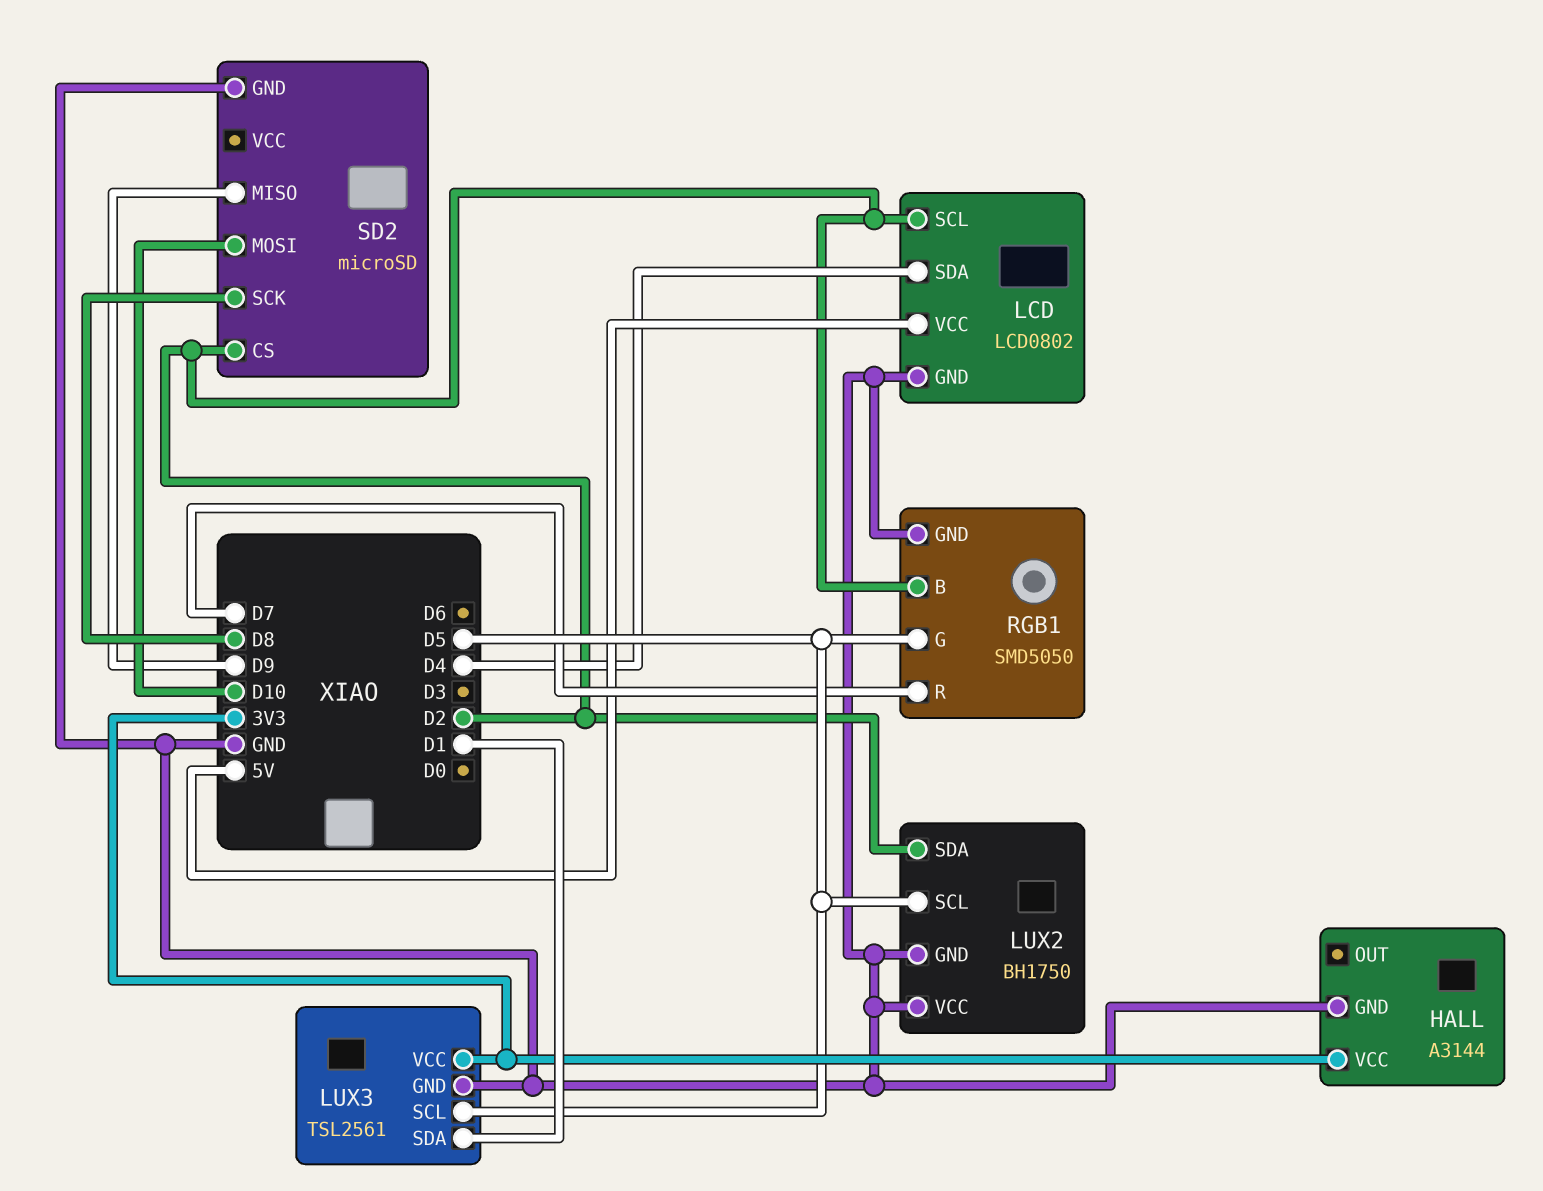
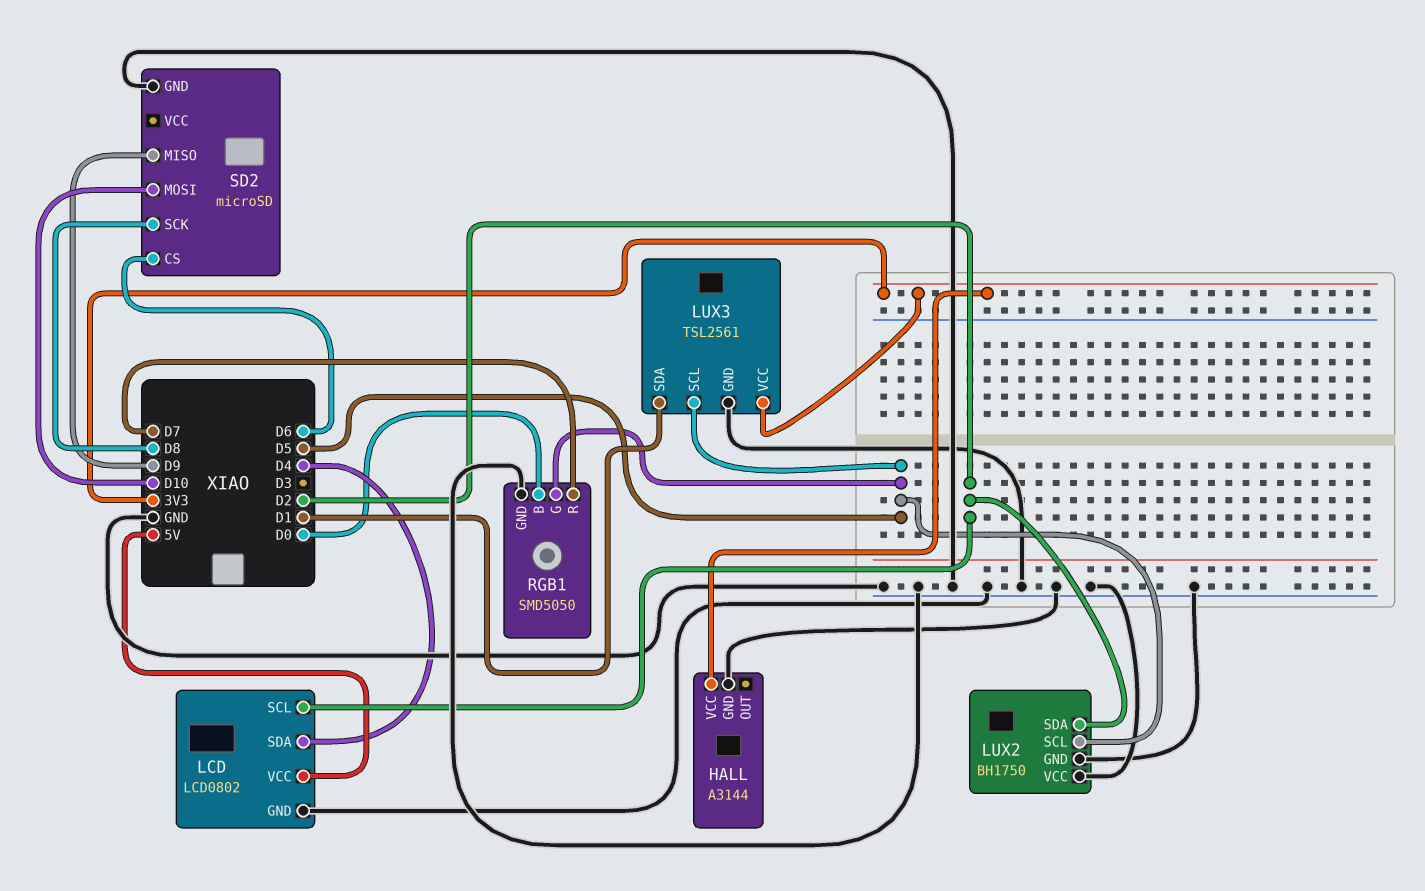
RGB1 pin B: D2 -> D0
SD2 pin CS: D2 -> D6

